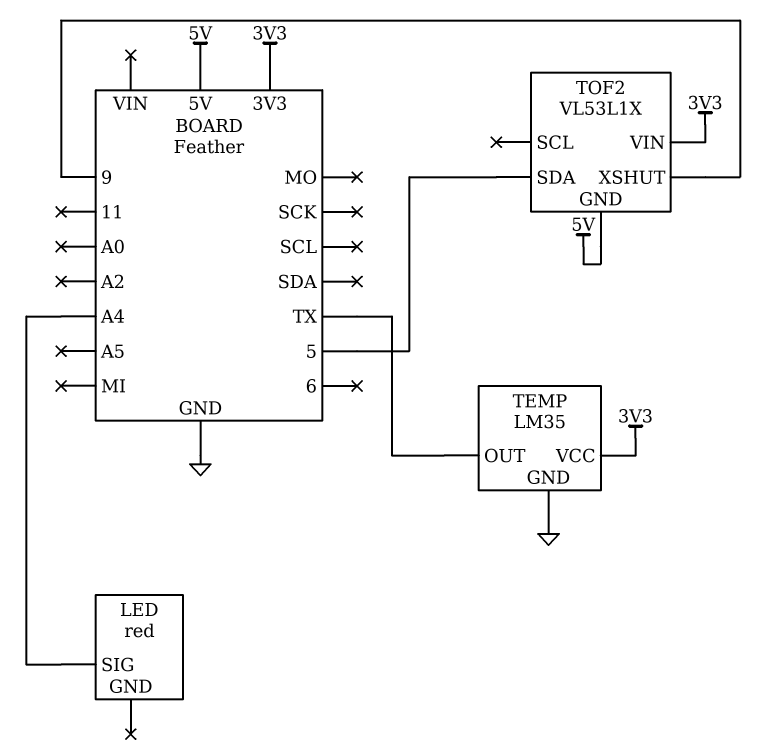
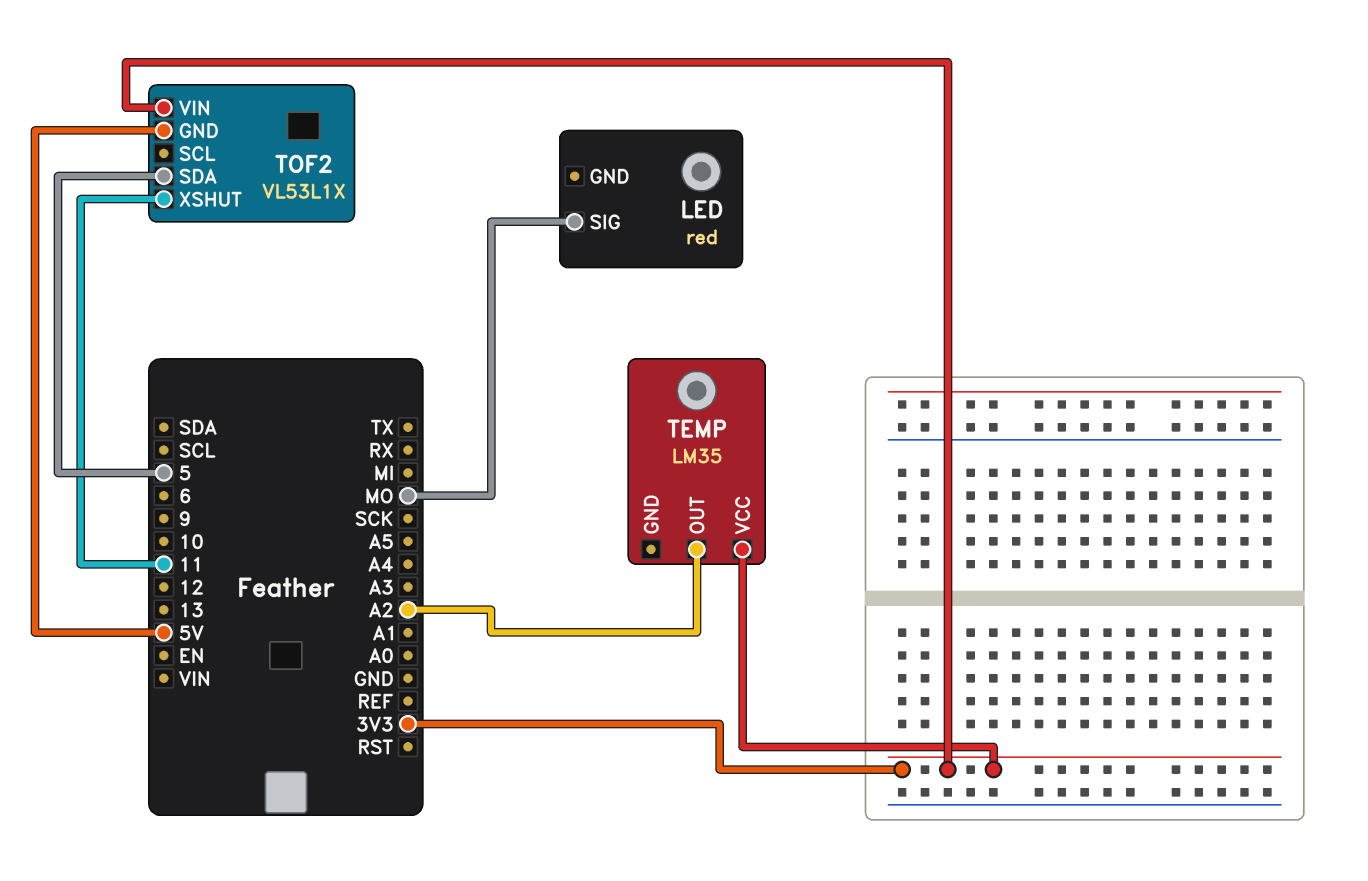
LED pin SIG: A4 -> MO
TEMP pin GND: GND -> none
TEMP pin OUT: TX -> A2
TOF2 pin XSHUT: 9 -> 11

